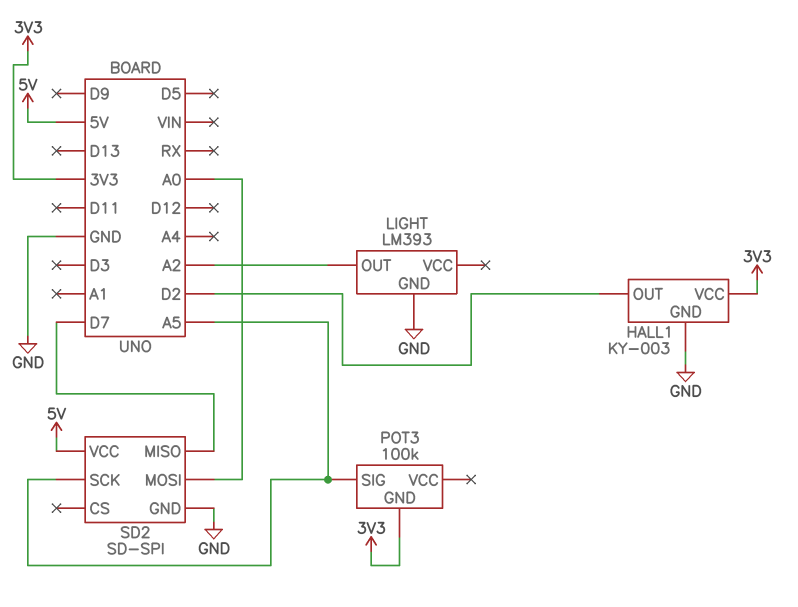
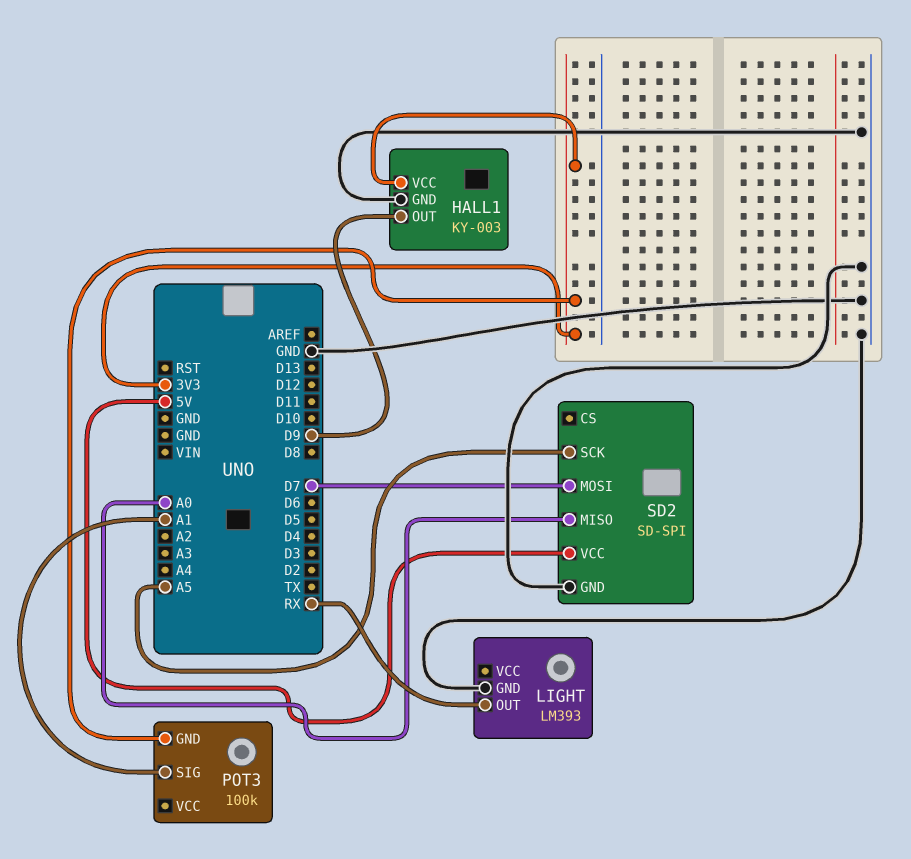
HALL1 pin OUT: D2 -> D9
LIGHT pin OUT: A2 -> RX
POT3 pin SIG: A5 -> A1
SD2 pin MISO: D7 -> A0
SD2 pin MOSI: A0 -> D7

